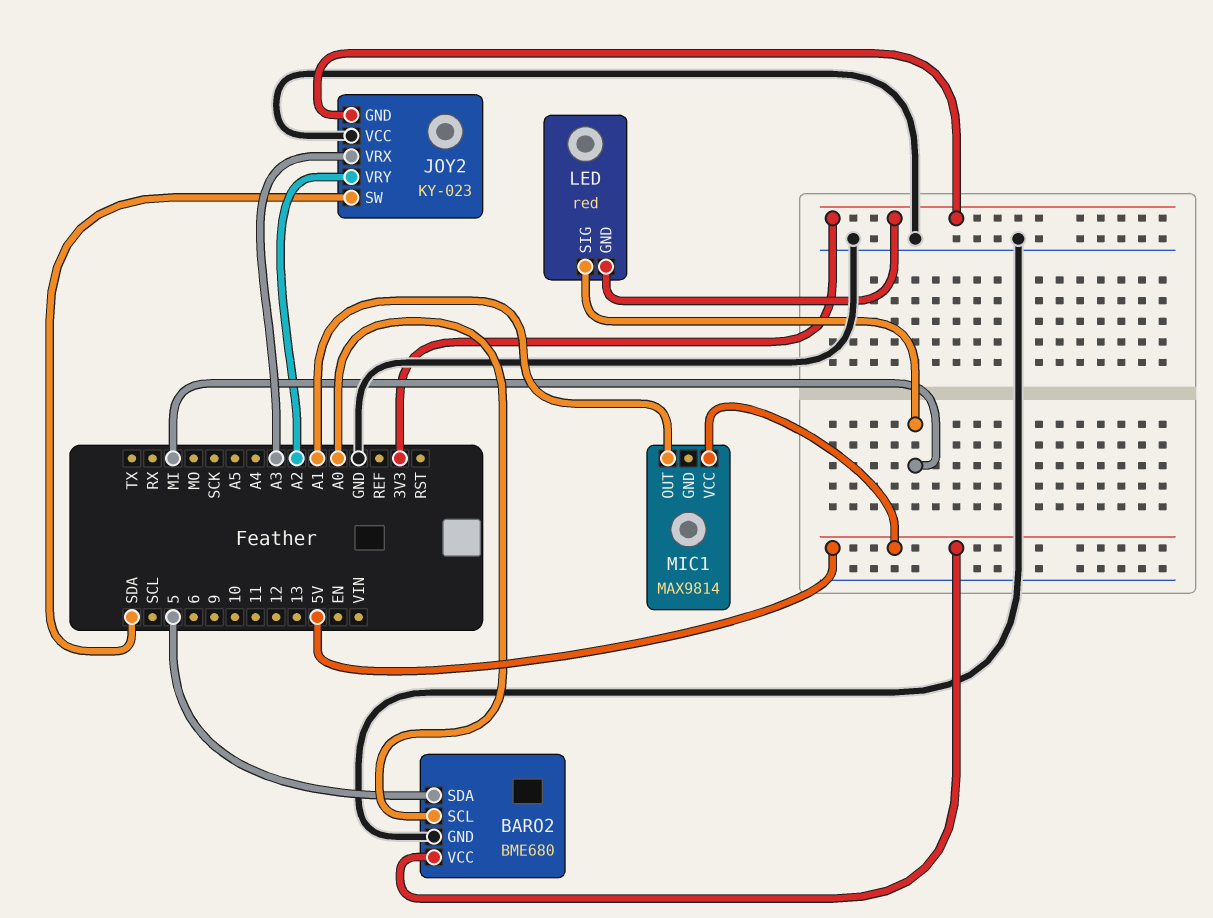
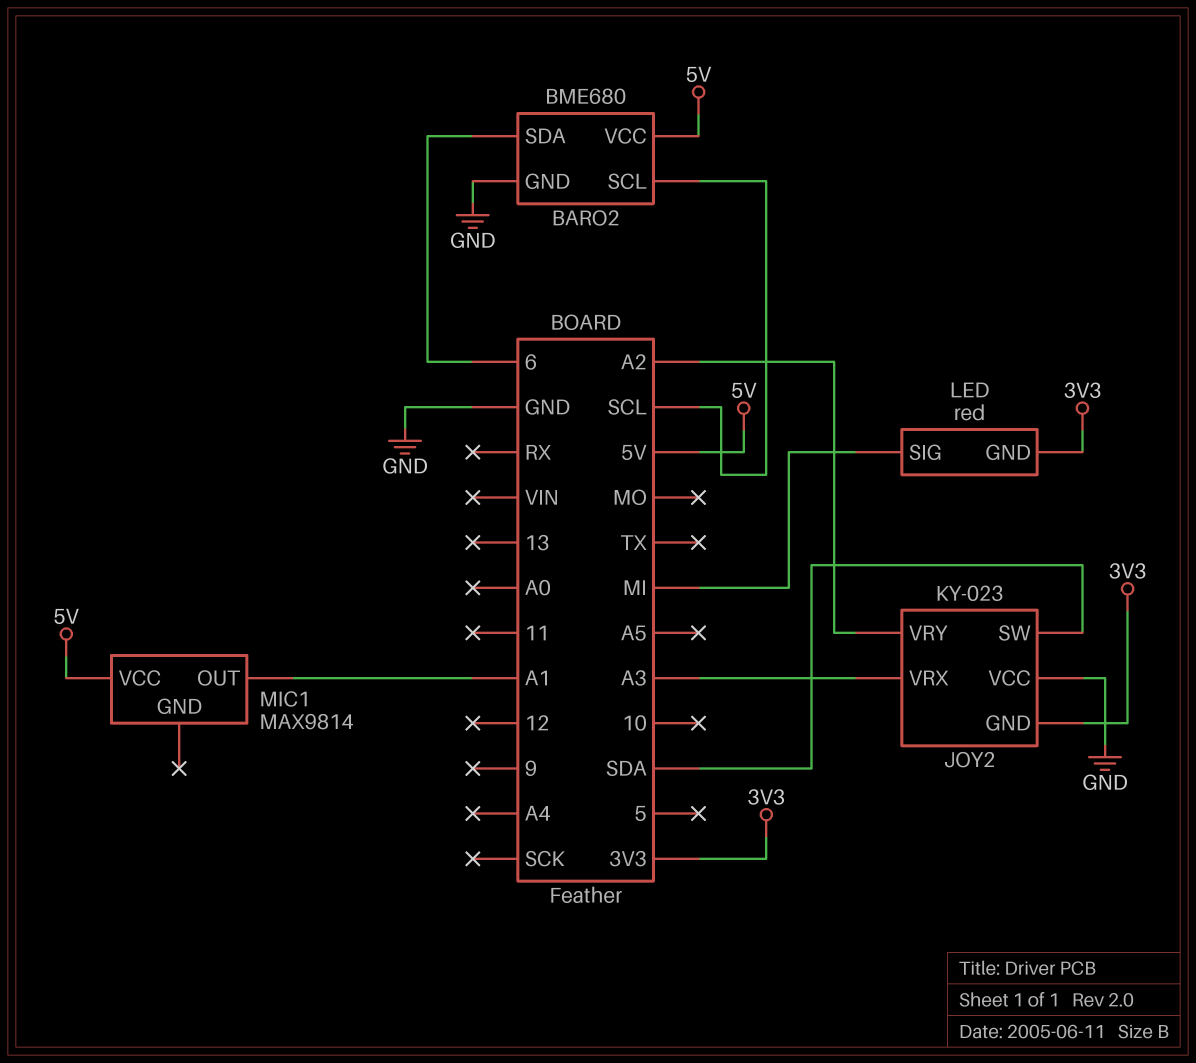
BARO2 pin SCL: A0 -> SCL
BARO2 pin SDA: 5 -> 6

